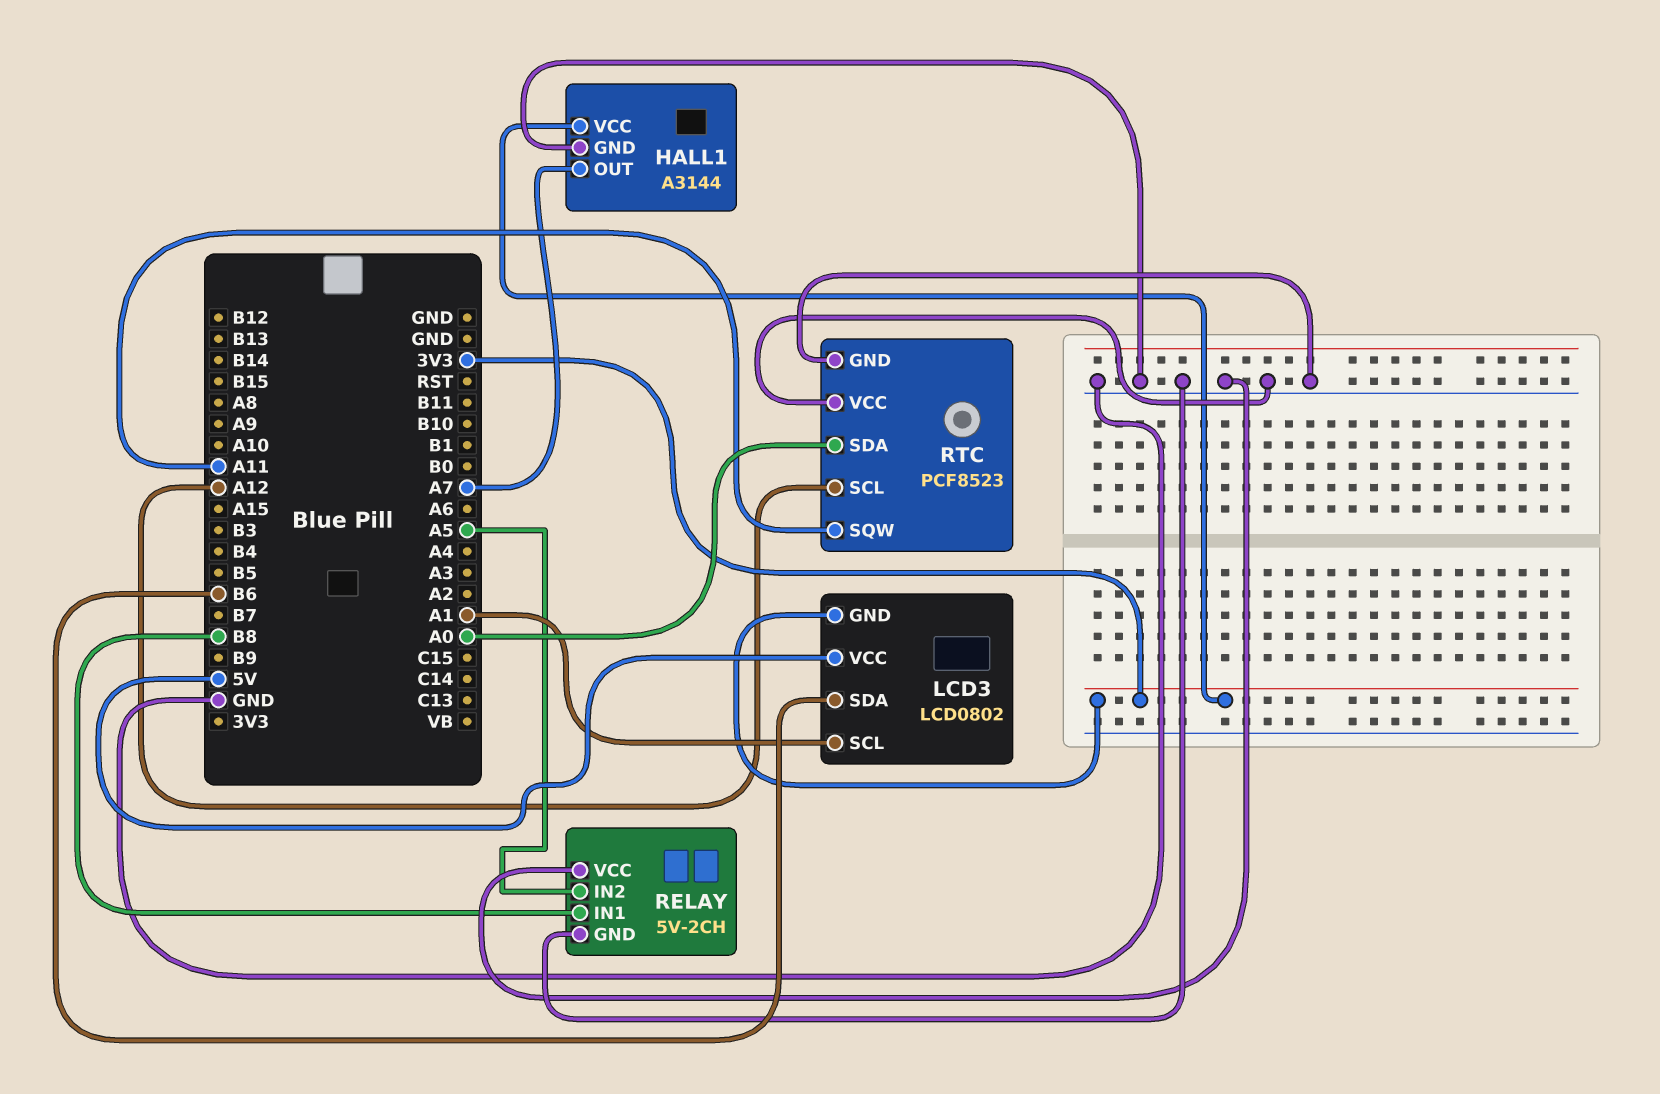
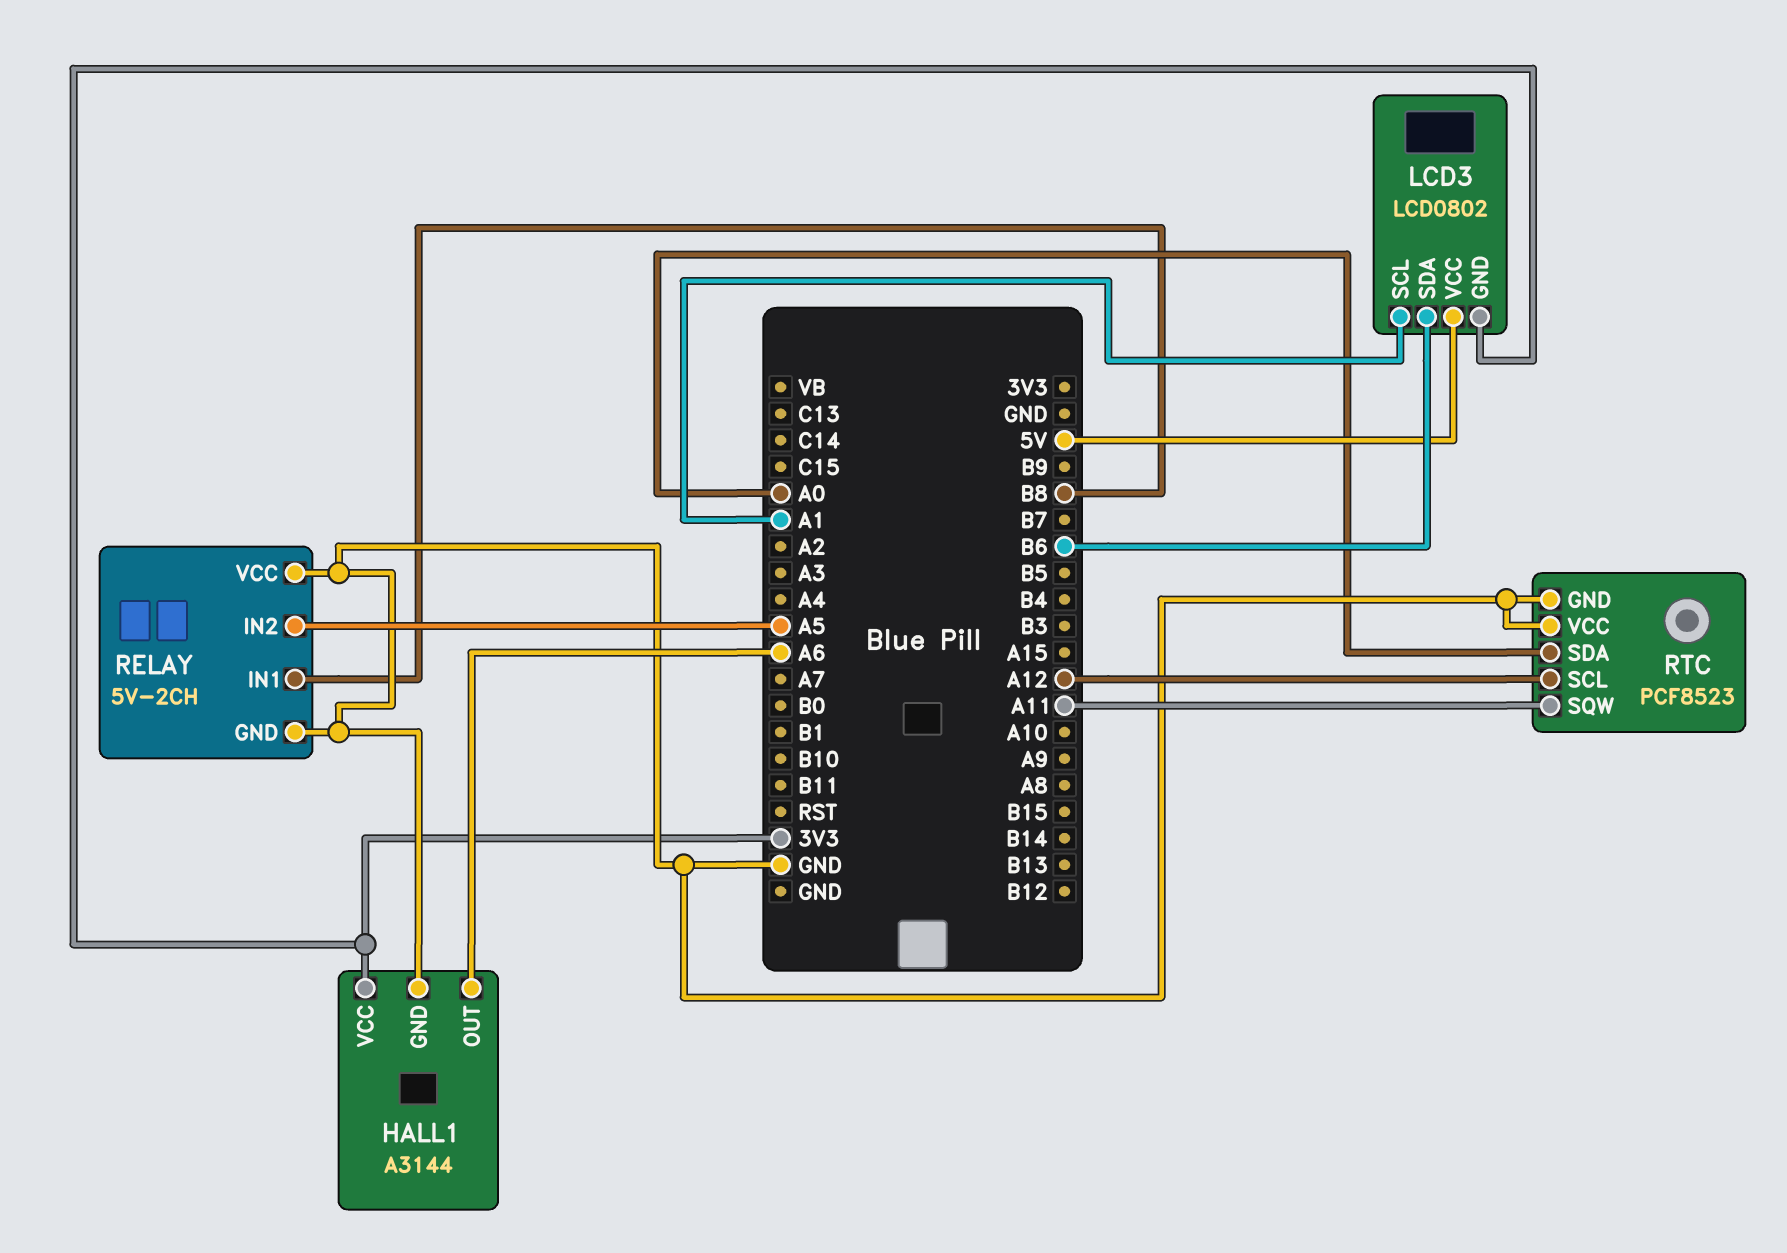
HALL1 pin OUT: A7 -> A6

